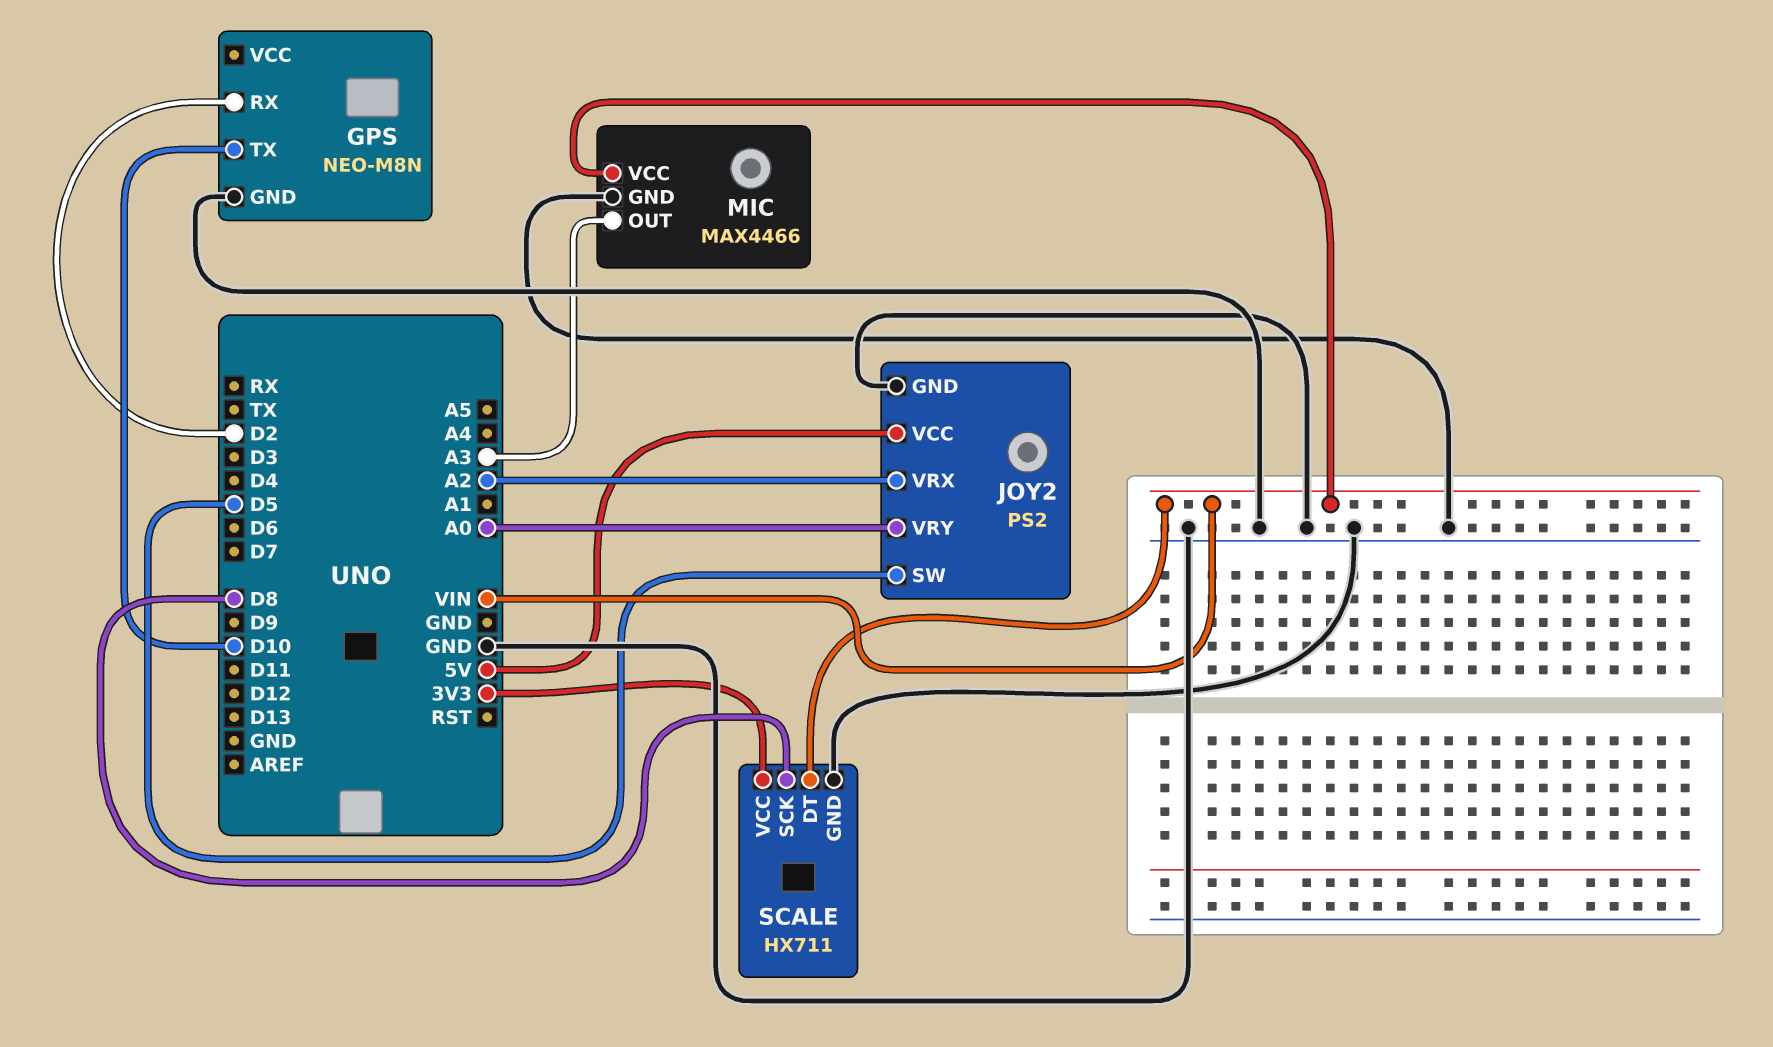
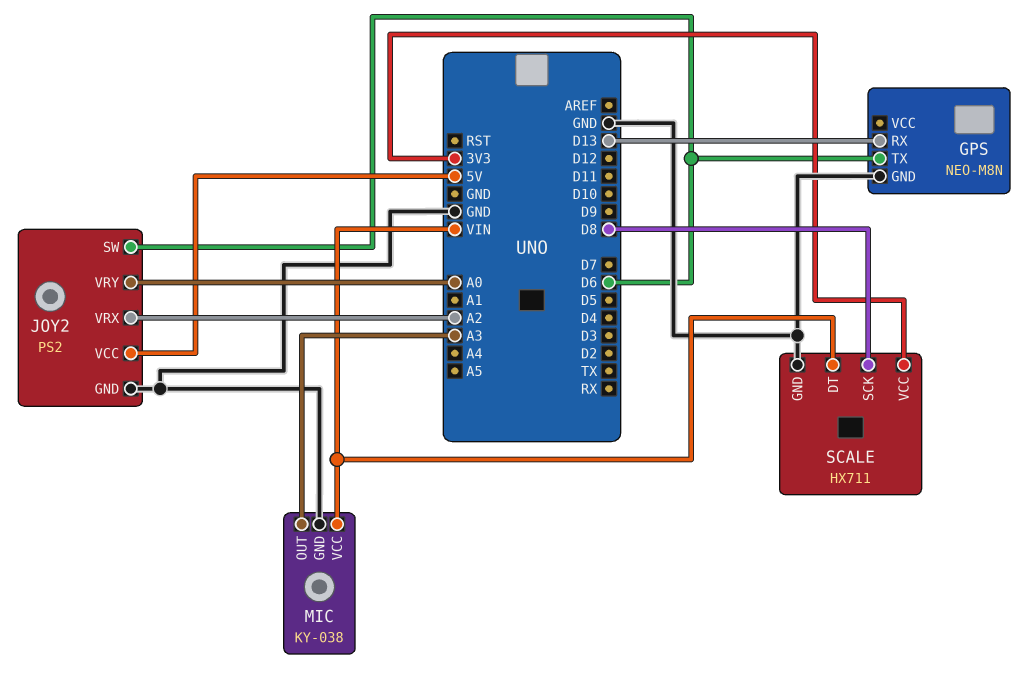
GPS pin RX: D2 -> D13
GPS pin TX: D10 -> D6
JOY2 pin SW: D5 -> D6
MIC: MAX4466 -> KY-038

